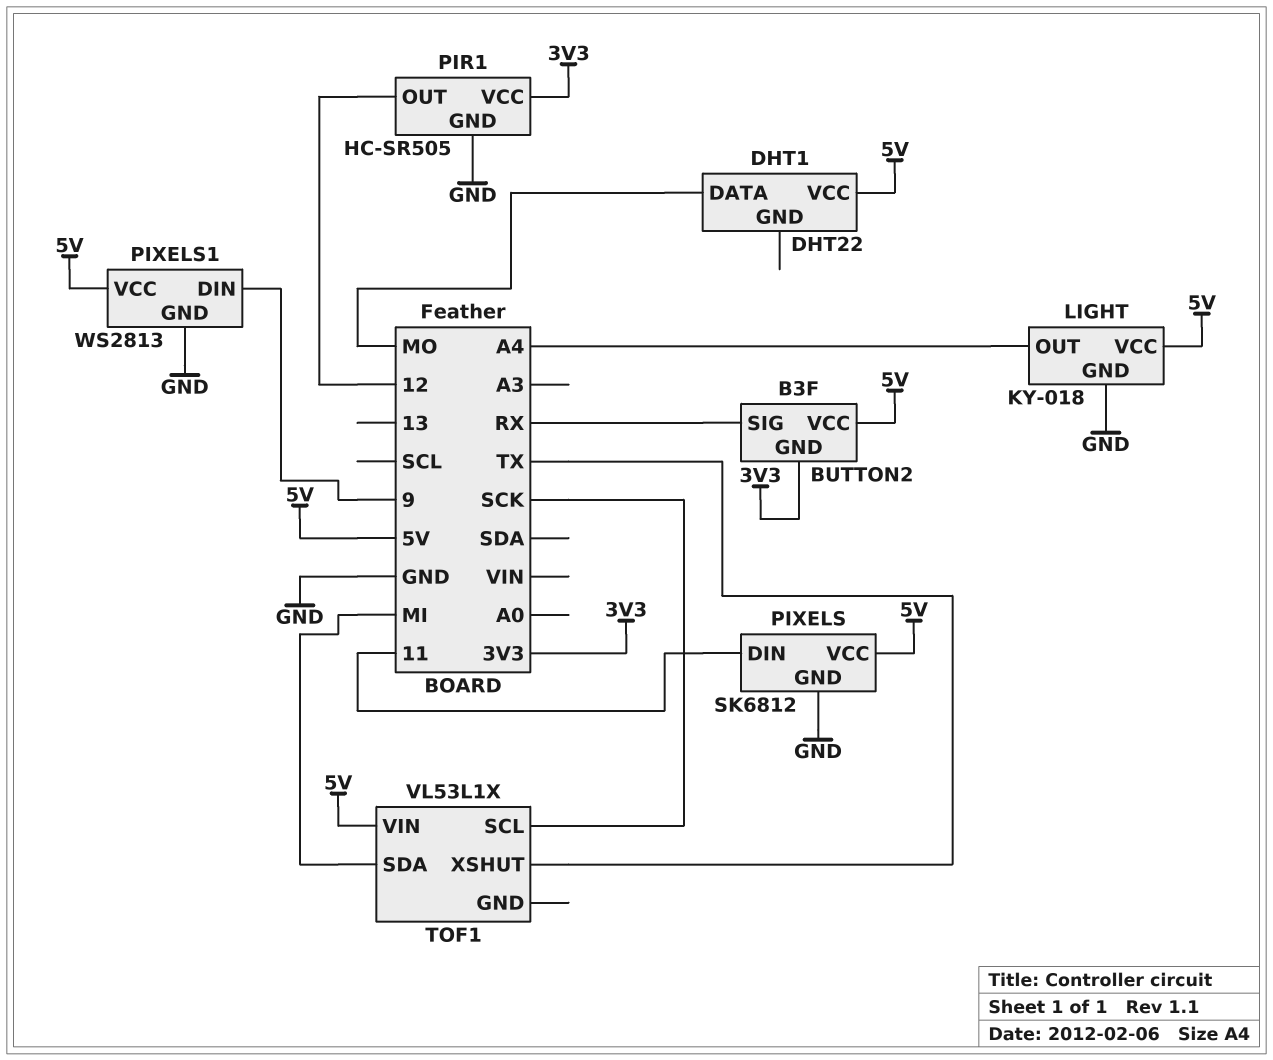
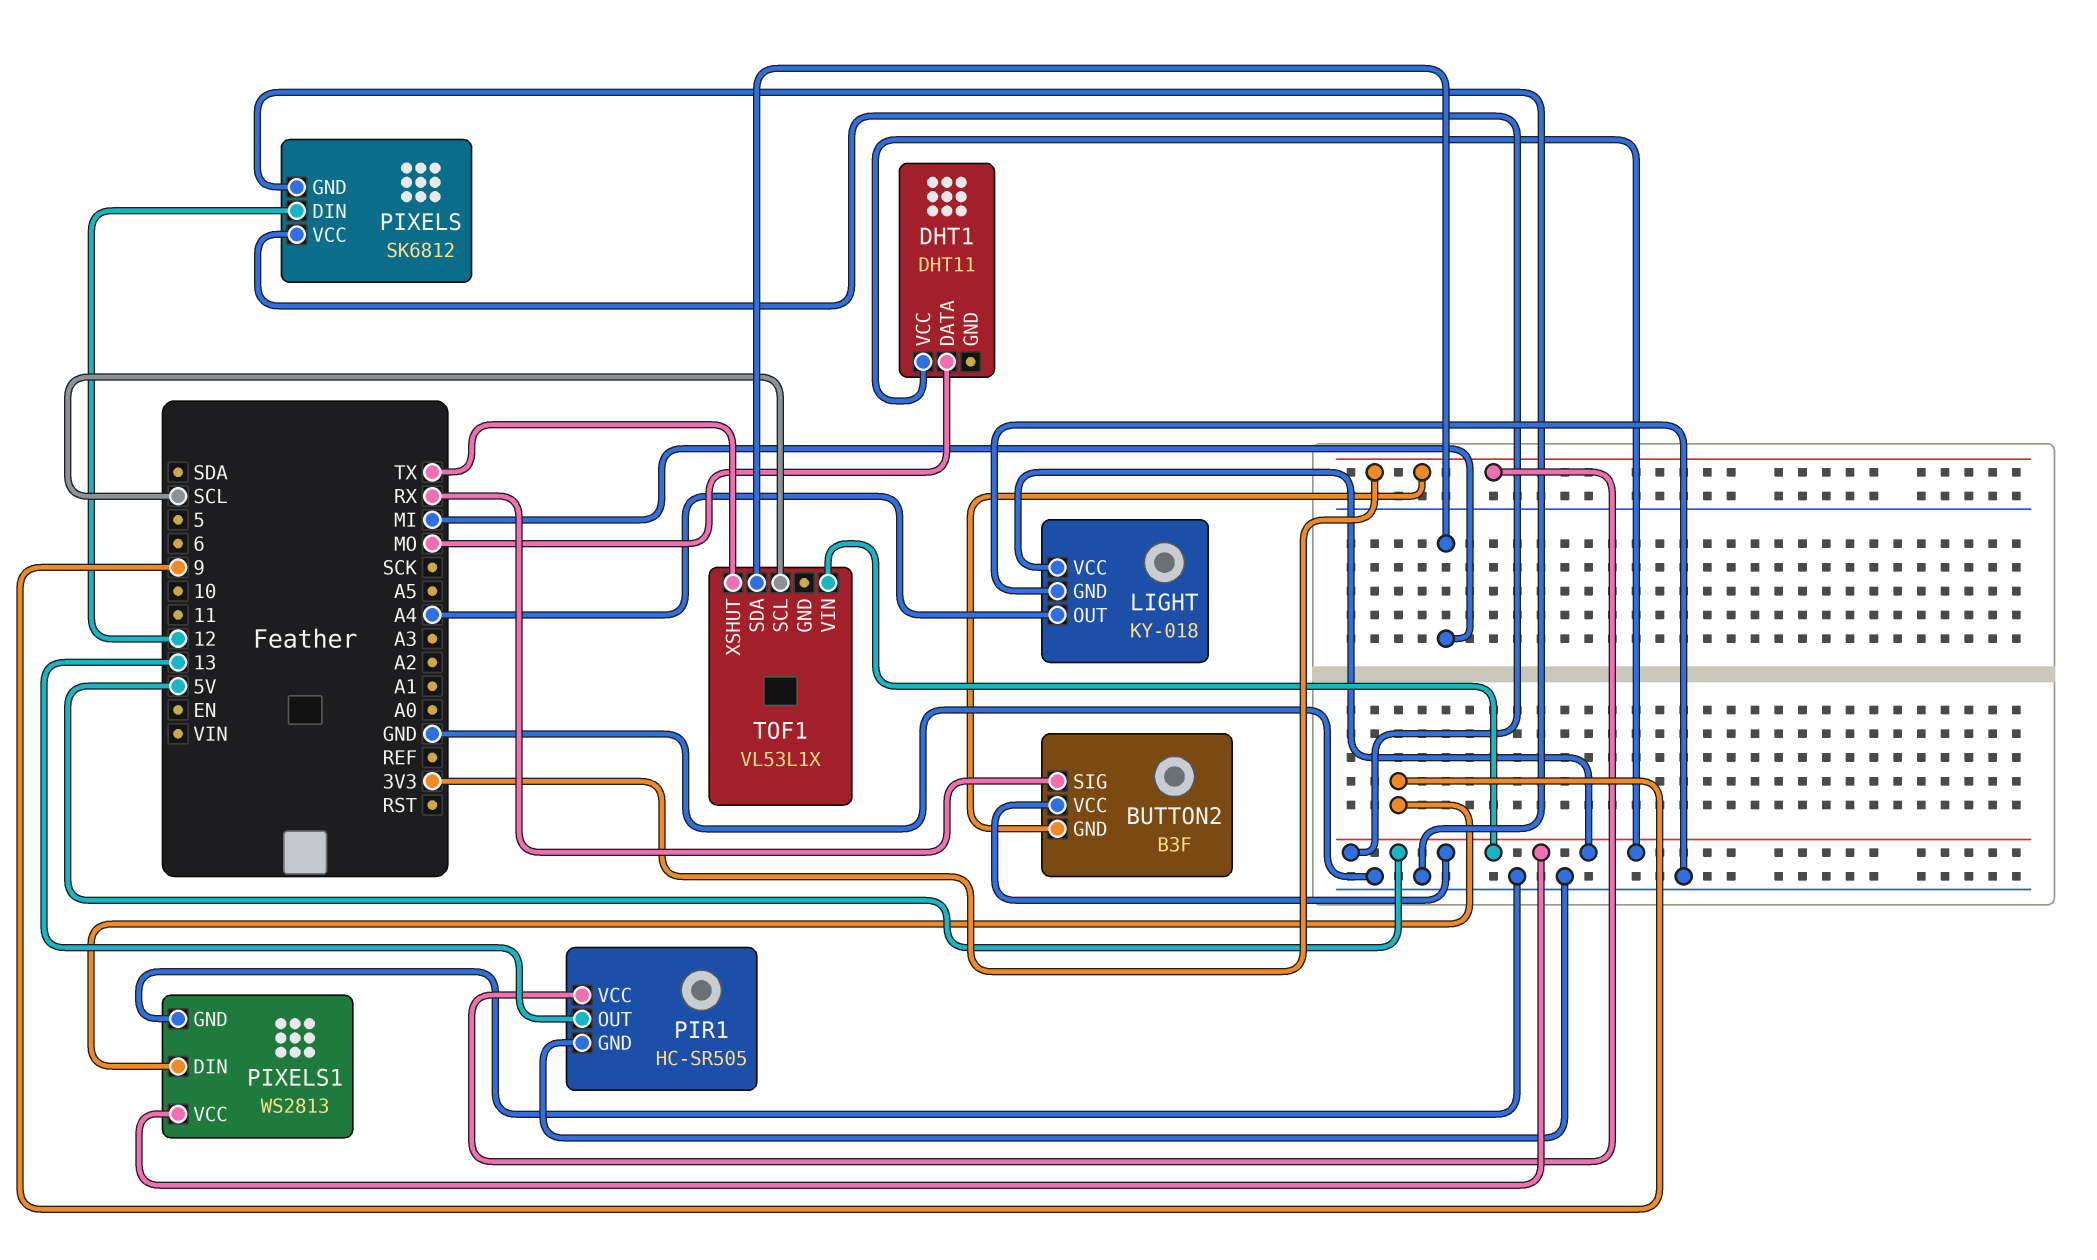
DHT1: DHT22 -> DHT11
PIR1 pin OUT: 12 -> 13
PIXELS pin DIN: 11 -> 12
TOF1 pin SCL: SCK -> SCL

